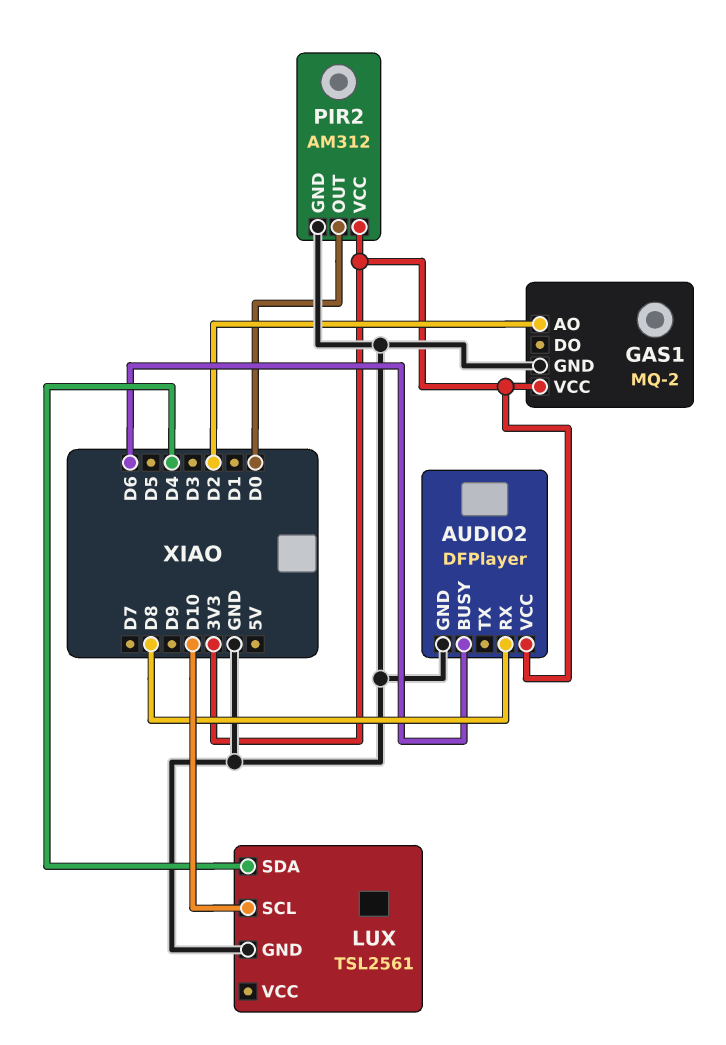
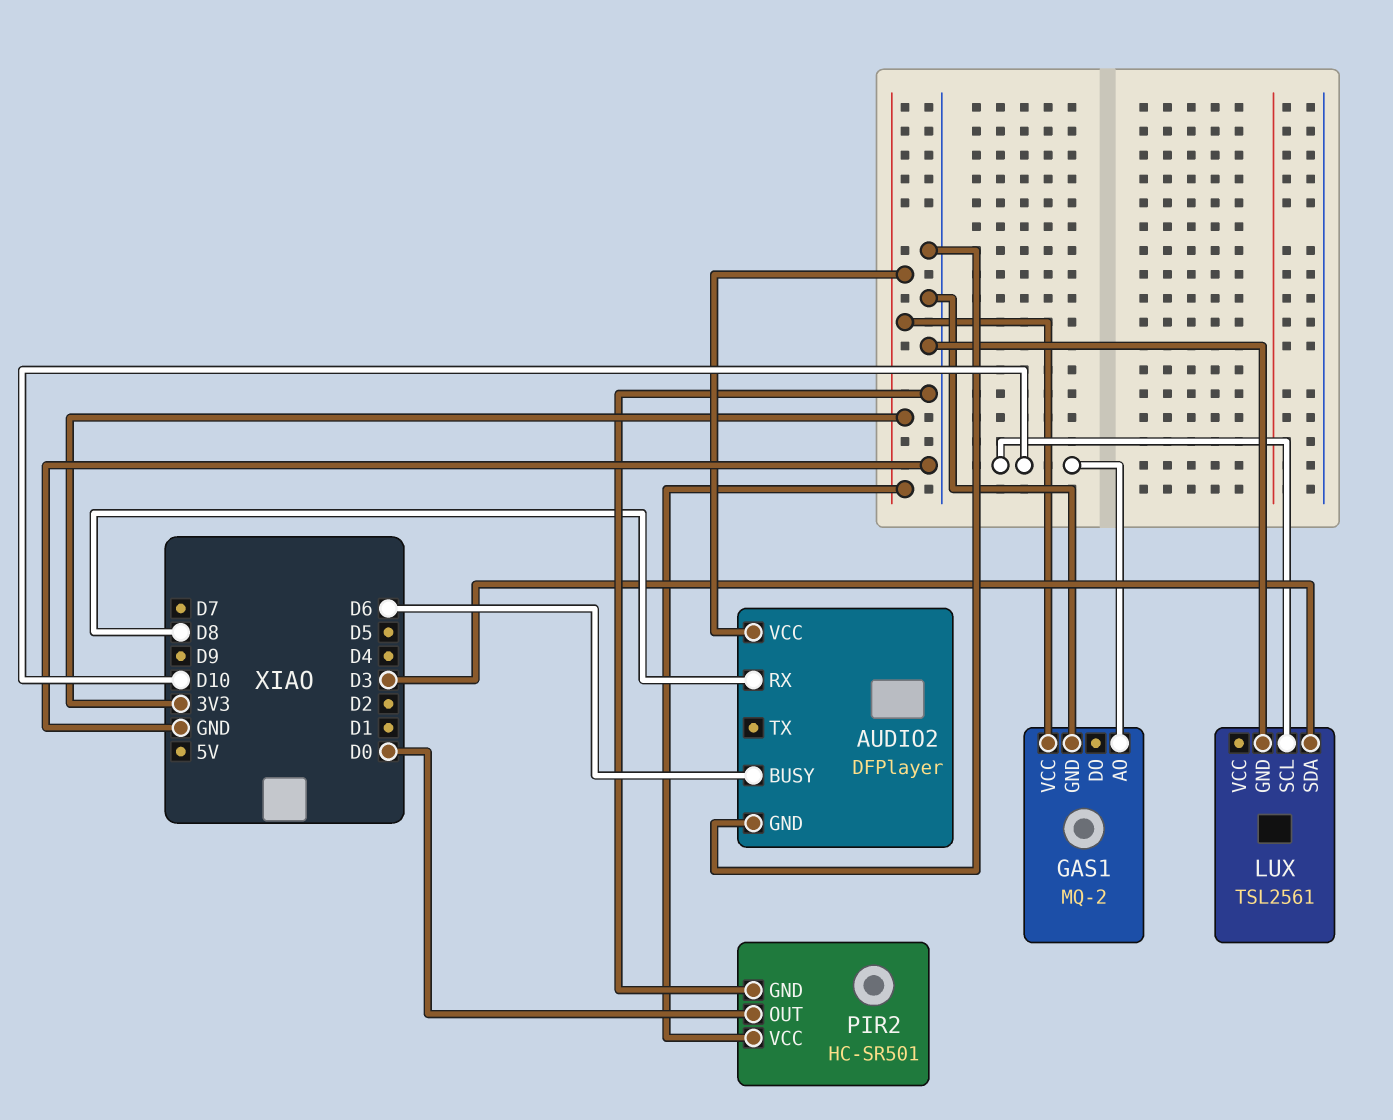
GAS1 pin AO: D2 -> D10
LUX pin SDA: D4 -> D3
PIR2: AM312 -> HC-SR501

